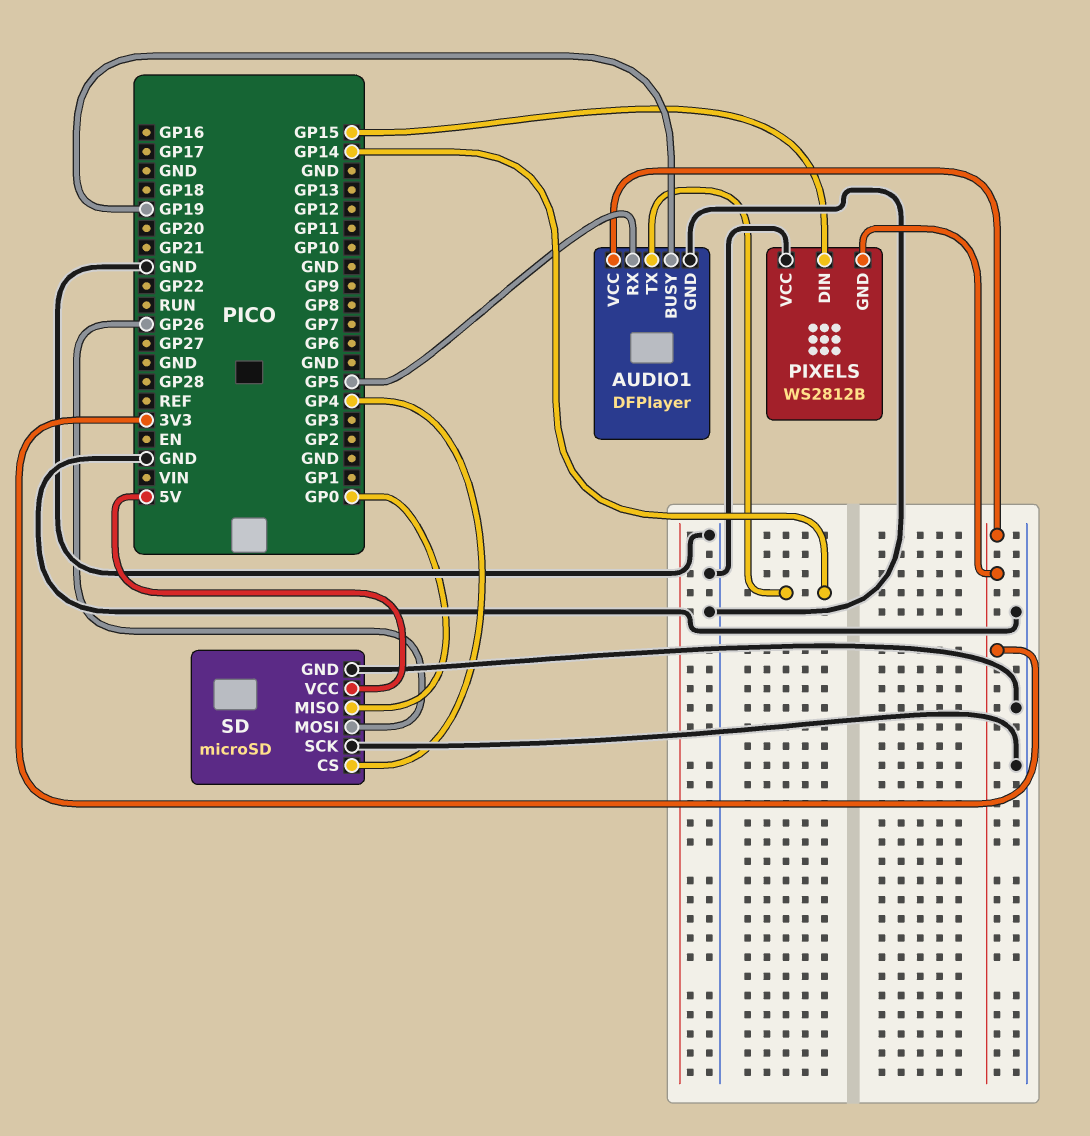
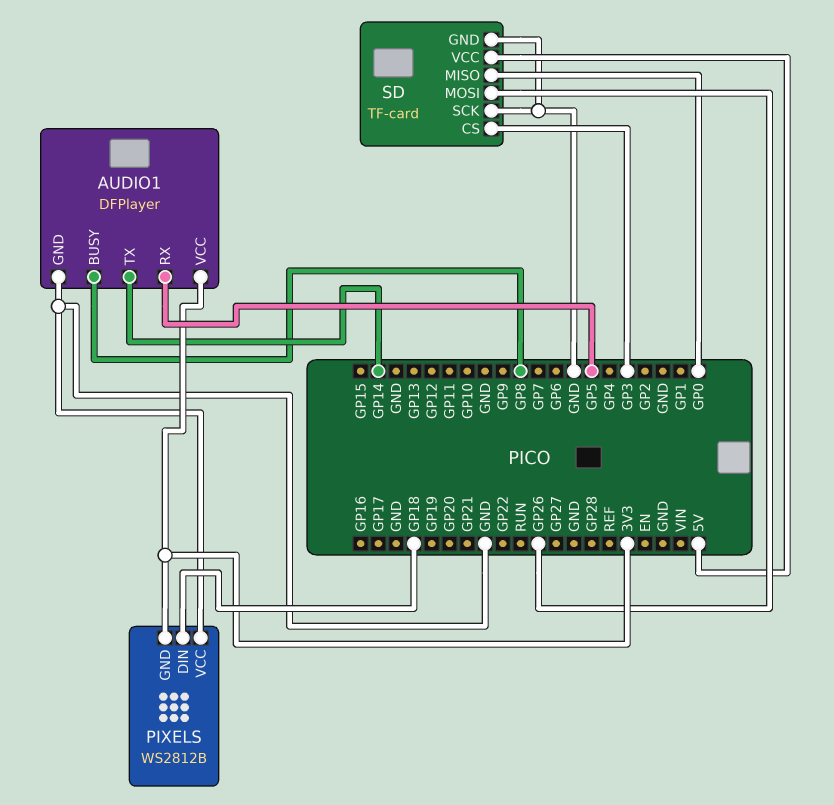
AUDIO1 pin BUSY: GP19 -> GP8
PIXELS pin DIN: GP15 -> GP18
SD: microSD -> TF-card
SD pin CS: GP4 -> GP3

